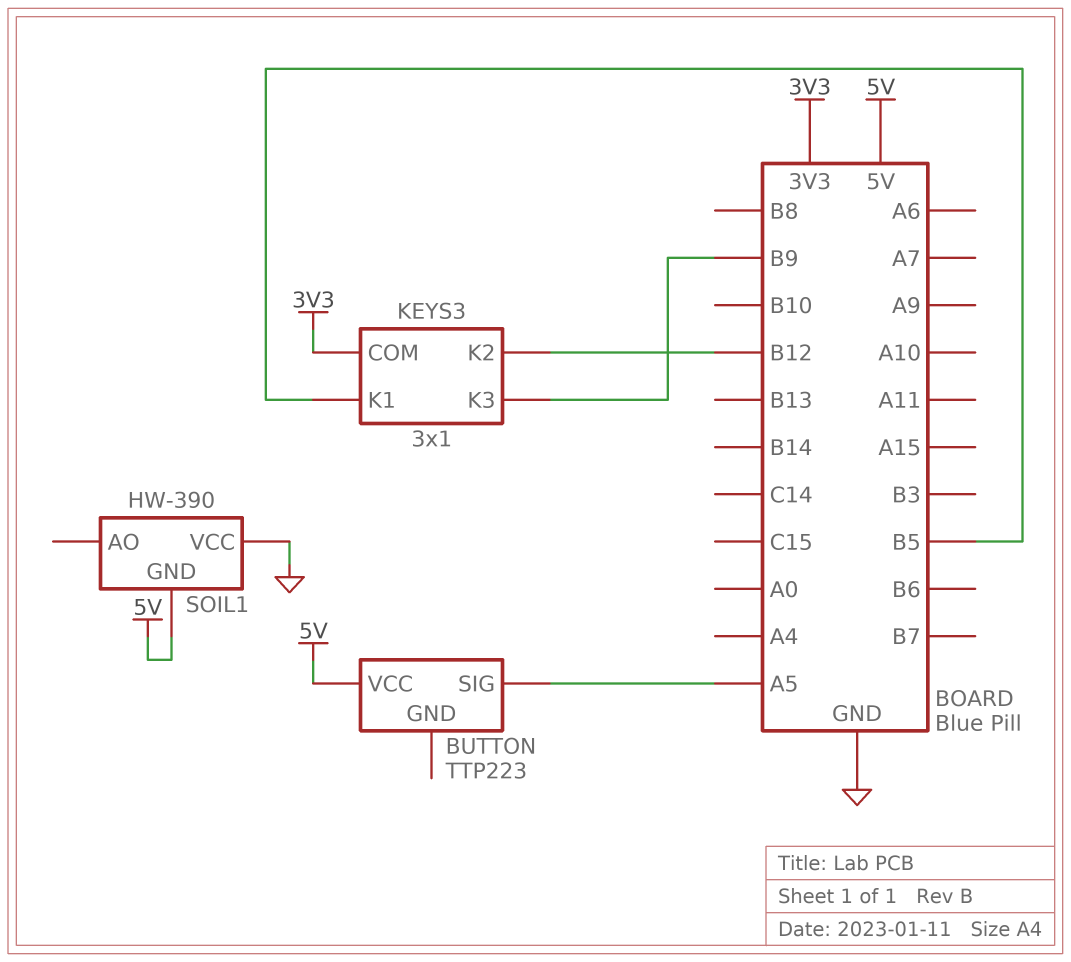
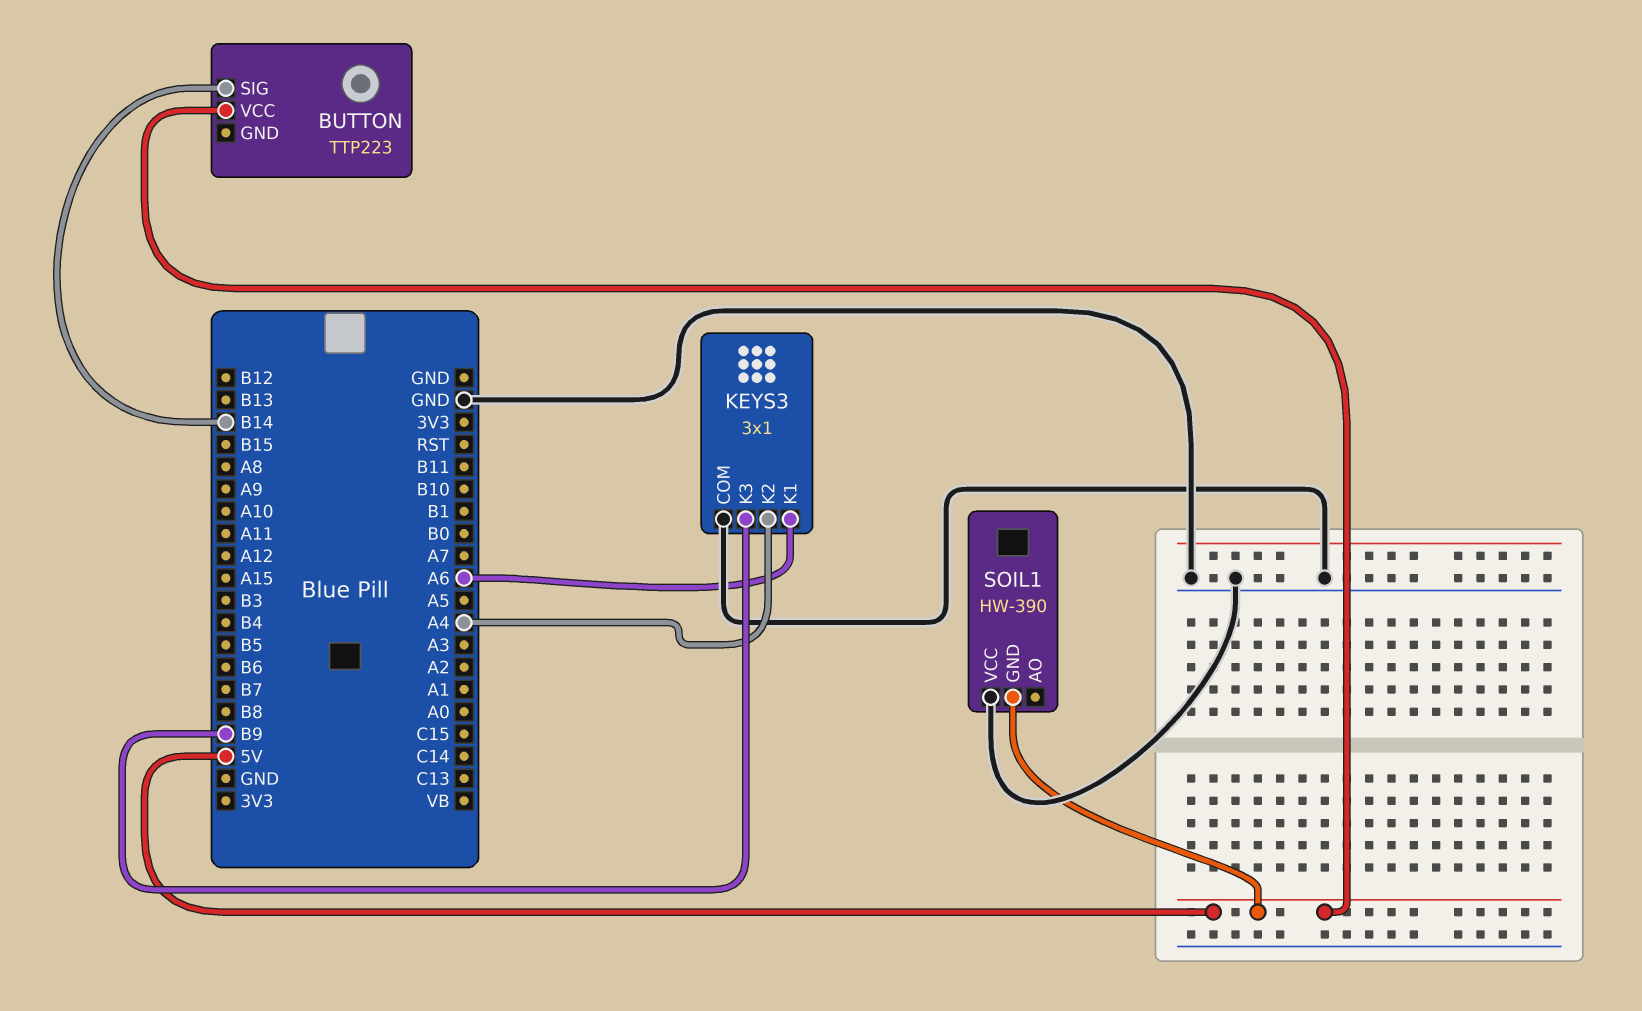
BUTTON pin SIG: A5 -> B14
KEYS3 pin COM: 3V3 -> GND
KEYS3 pin K1: B5 -> A6
KEYS3 pin K2: B12 -> A4

